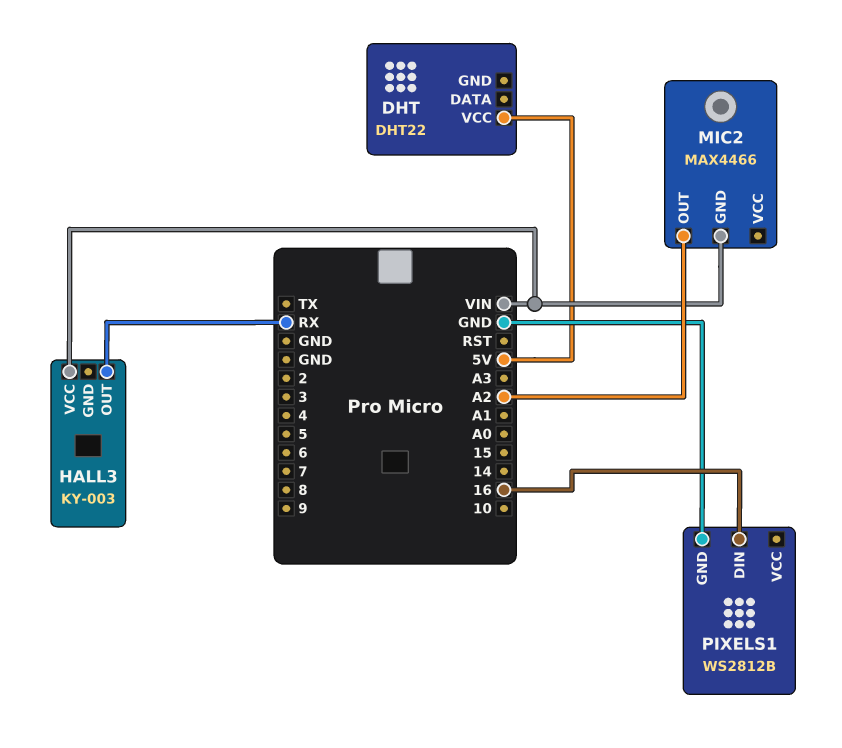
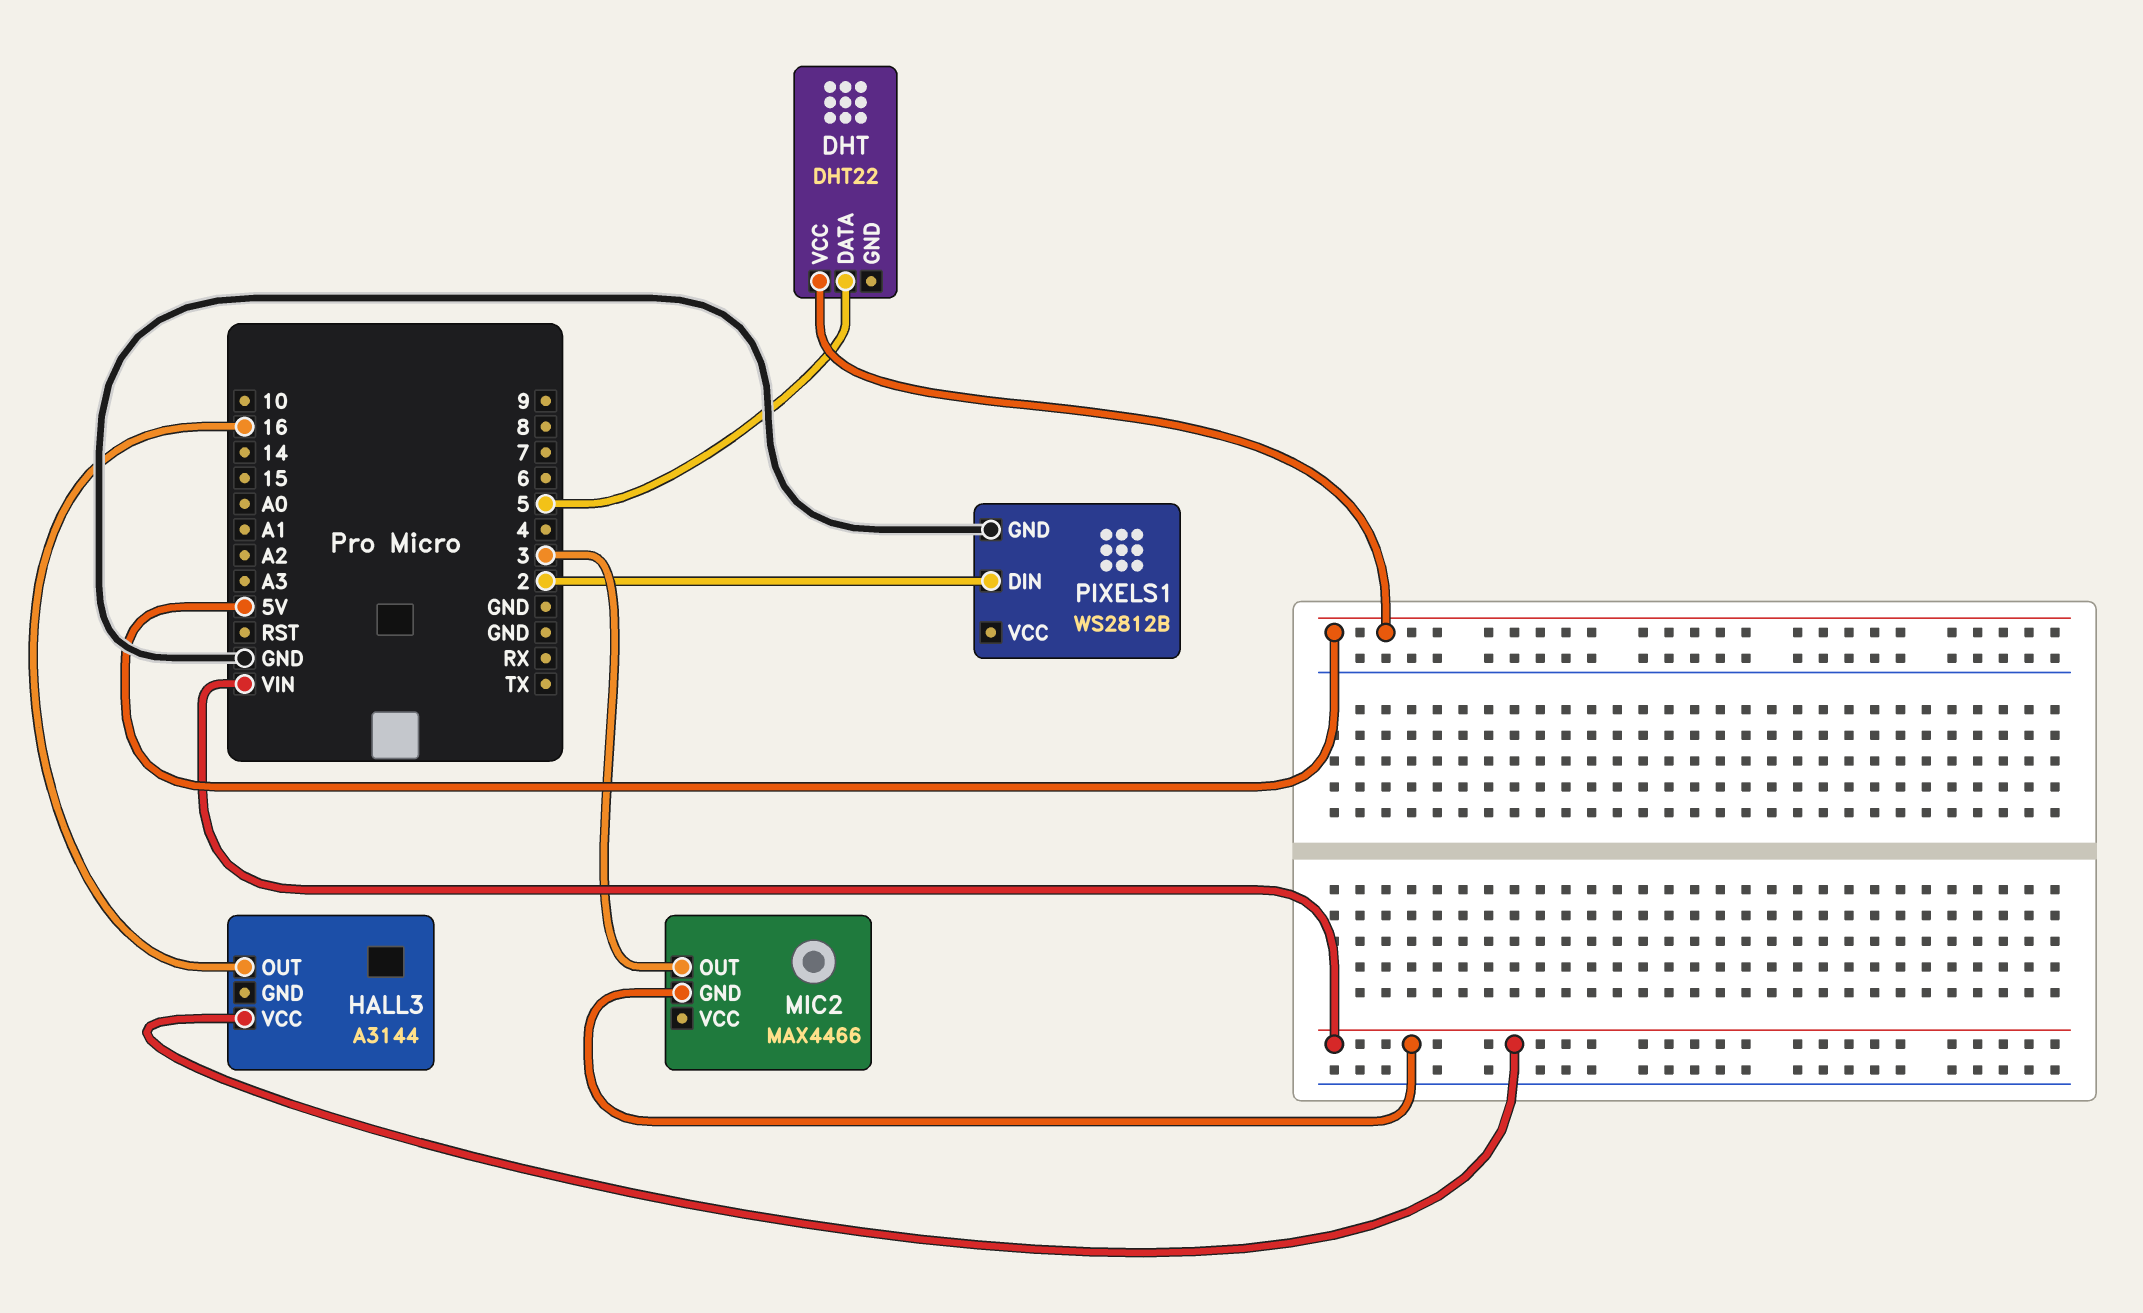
DHT pin DATA: none -> 5
HALL3: KY-003 -> A3144
HALL3 pin OUT: RX -> 16
MIC2 pin OUT: A2 -> 3
PIXELS1 pin DIN: 16 -> 2

